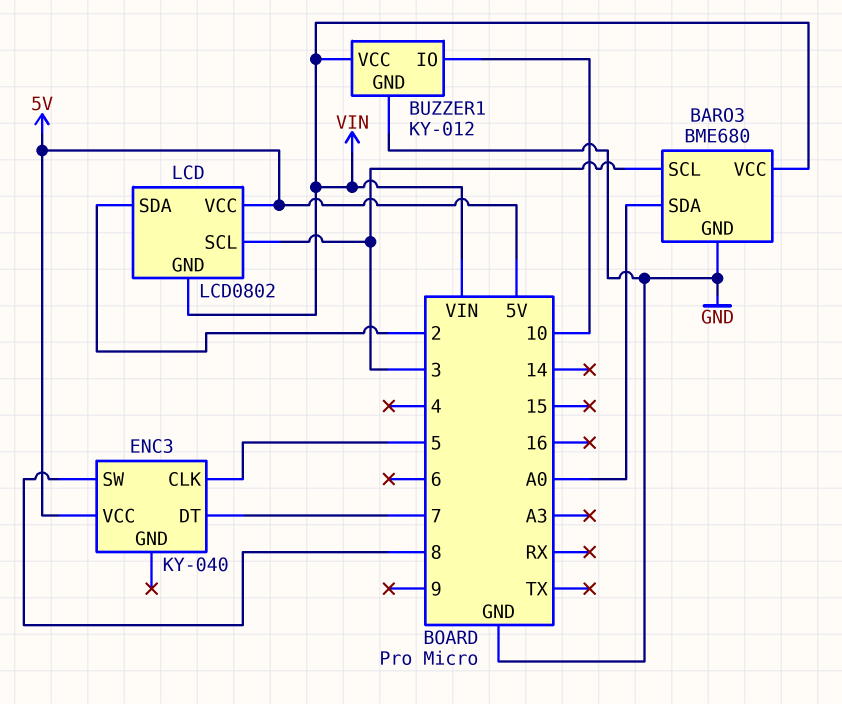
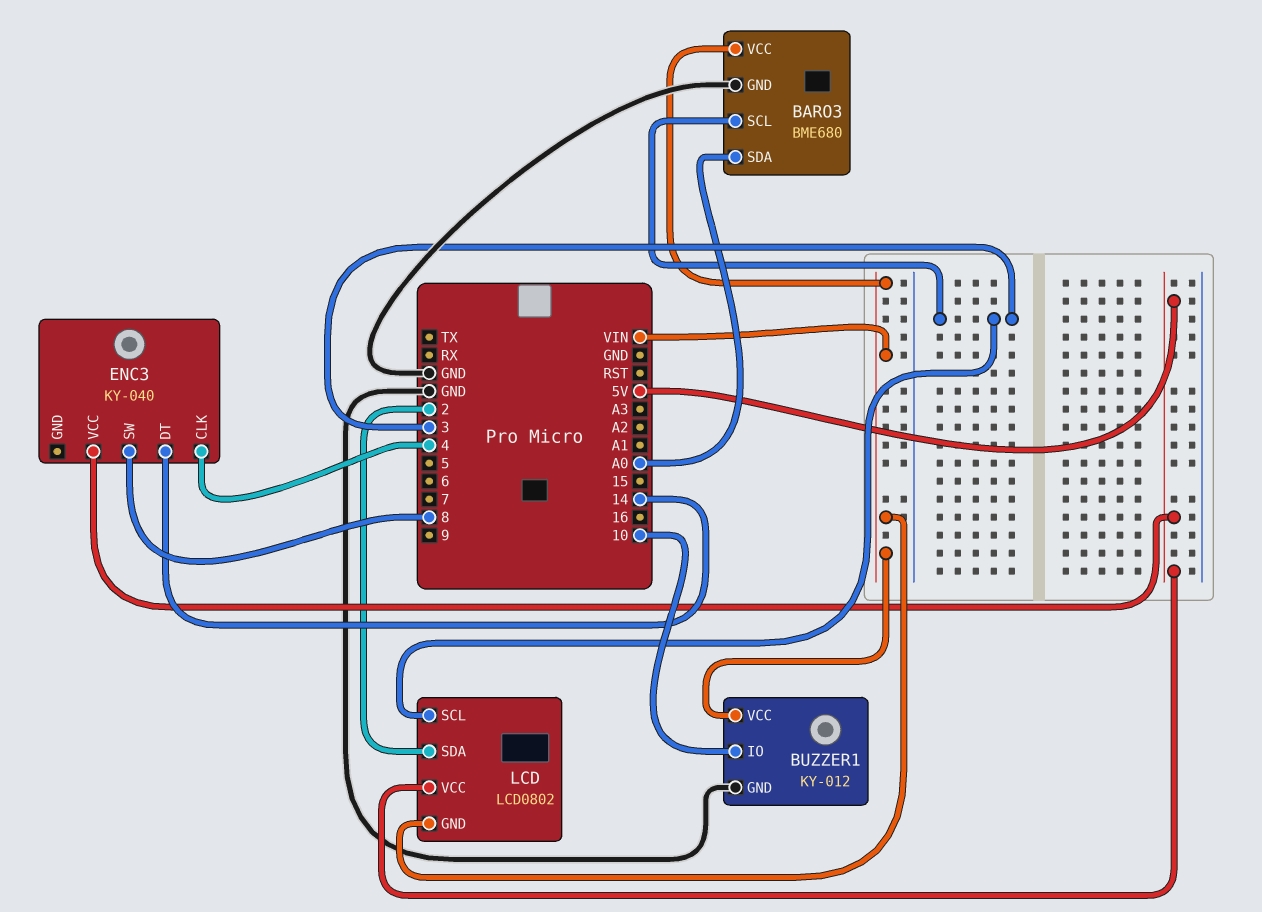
ENC3 pin CLK: 5 -> 4
ENC3 pin DT: 7 -> 14

